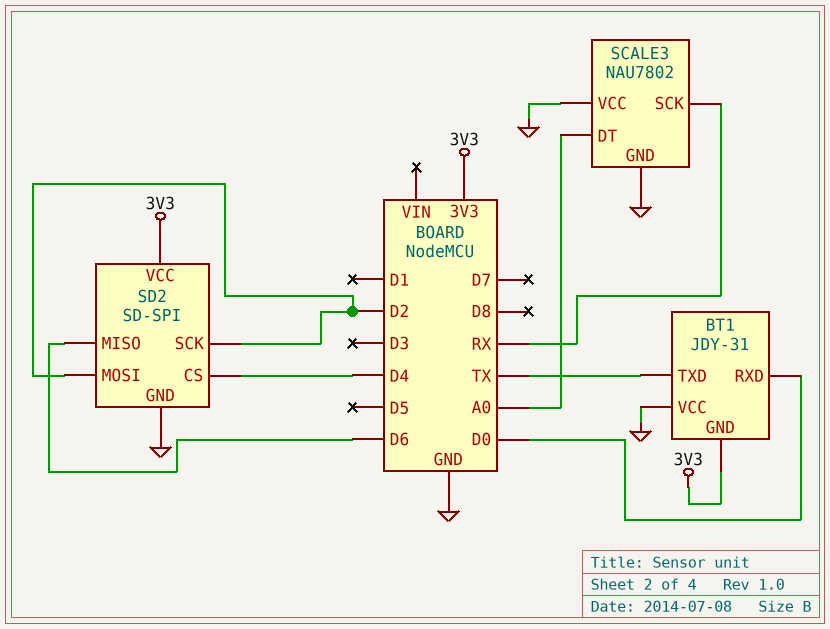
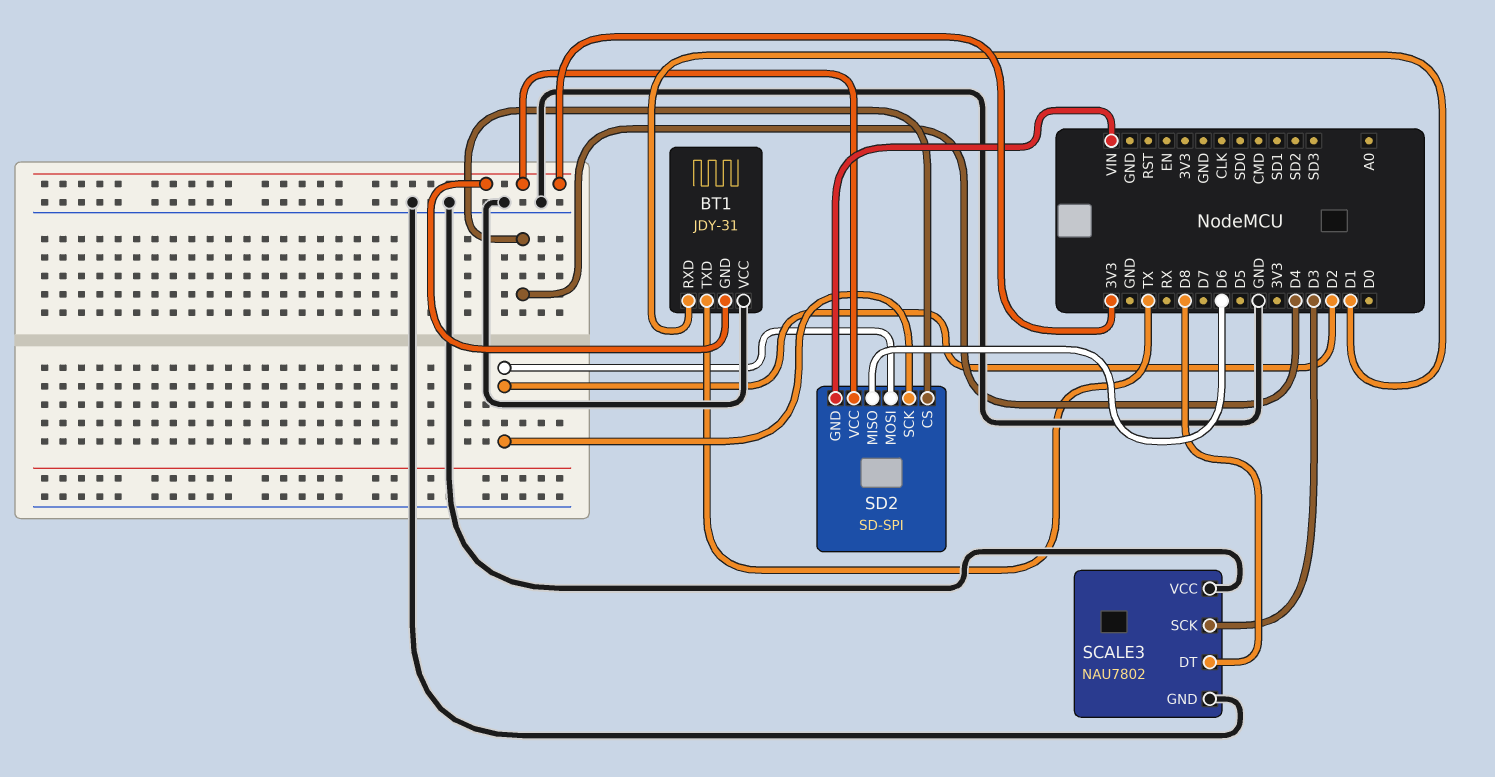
BT1 pin RXD: D0 -> D1
SCALE3 pin DT: A0 -> D8
SCALE3 pin SCK: RX -> D3
SD2 pin GND: GND -> VIN

